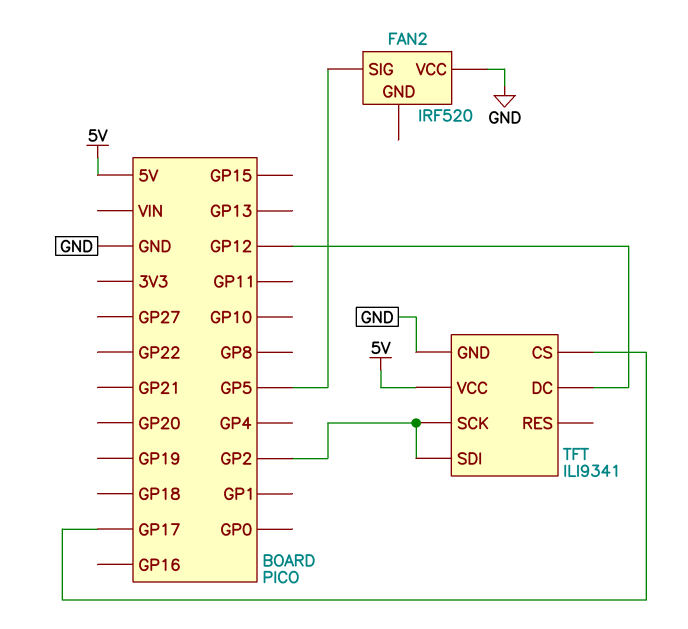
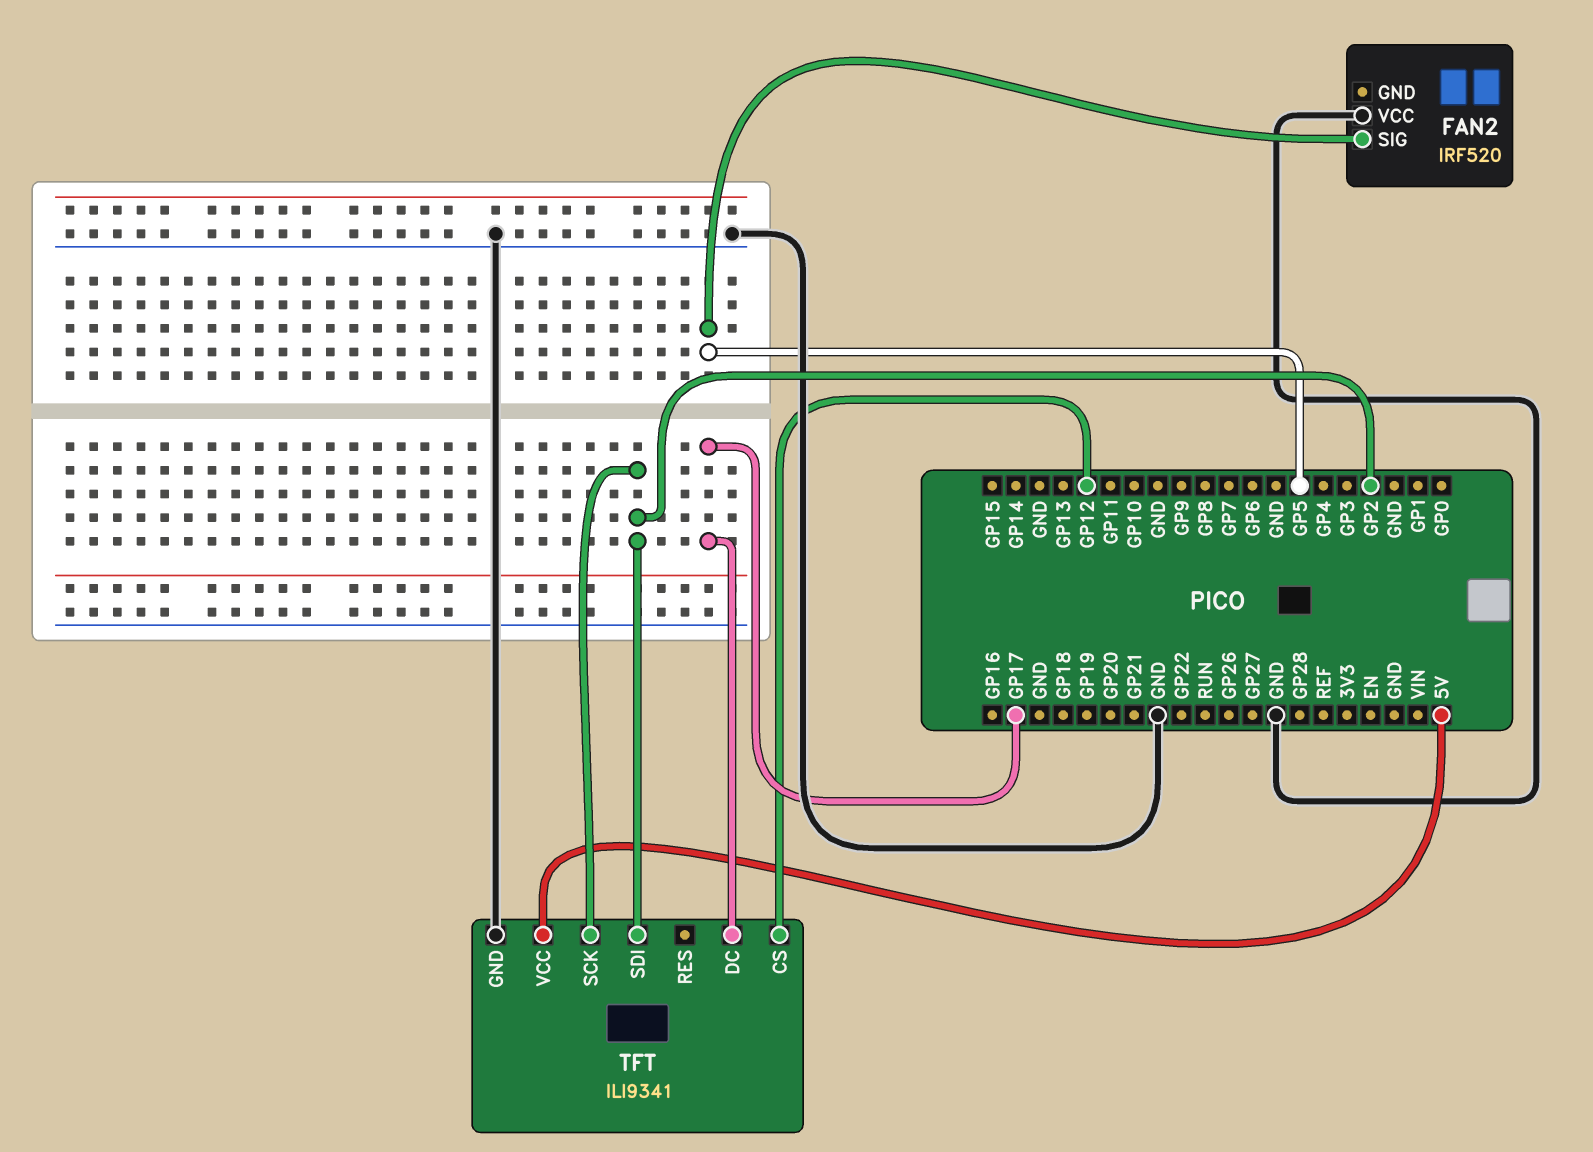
TFT pin CS: GP17 -> GP12
TFT pin DC: GP12 -> GP17

